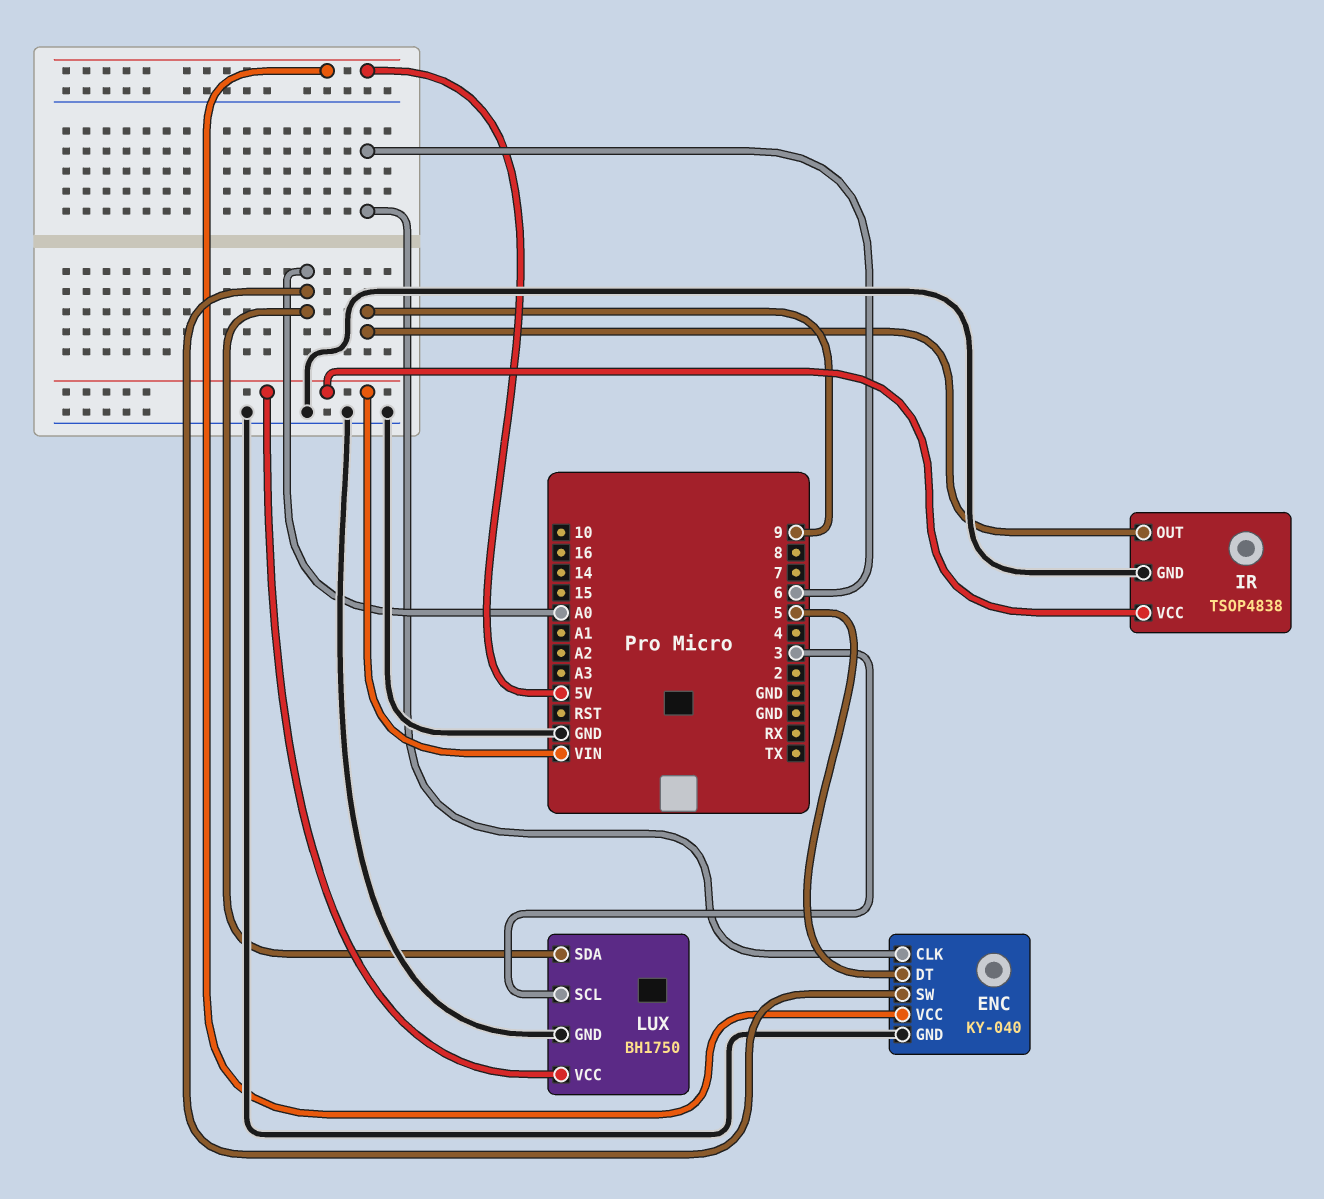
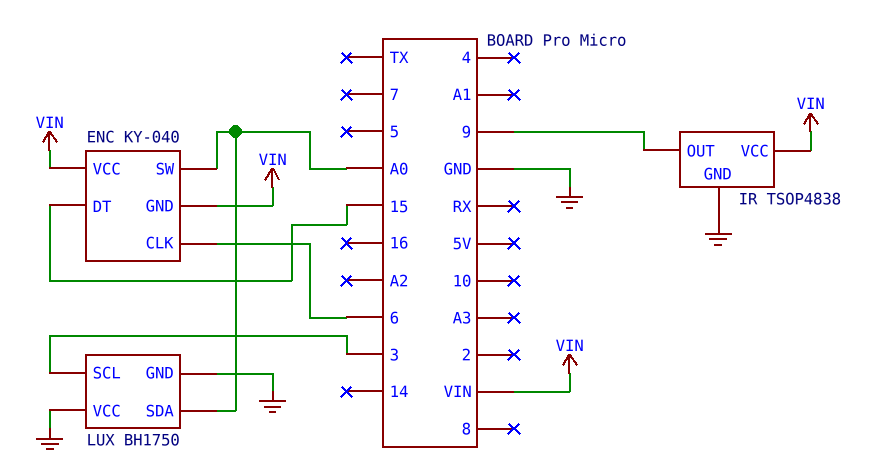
ENC pin DT: 5 -> 15
ENC pin GND: GND -> VIN
ENC pin VCC: 5V -> VIN
LUX pin VCC: VIN -> GND

